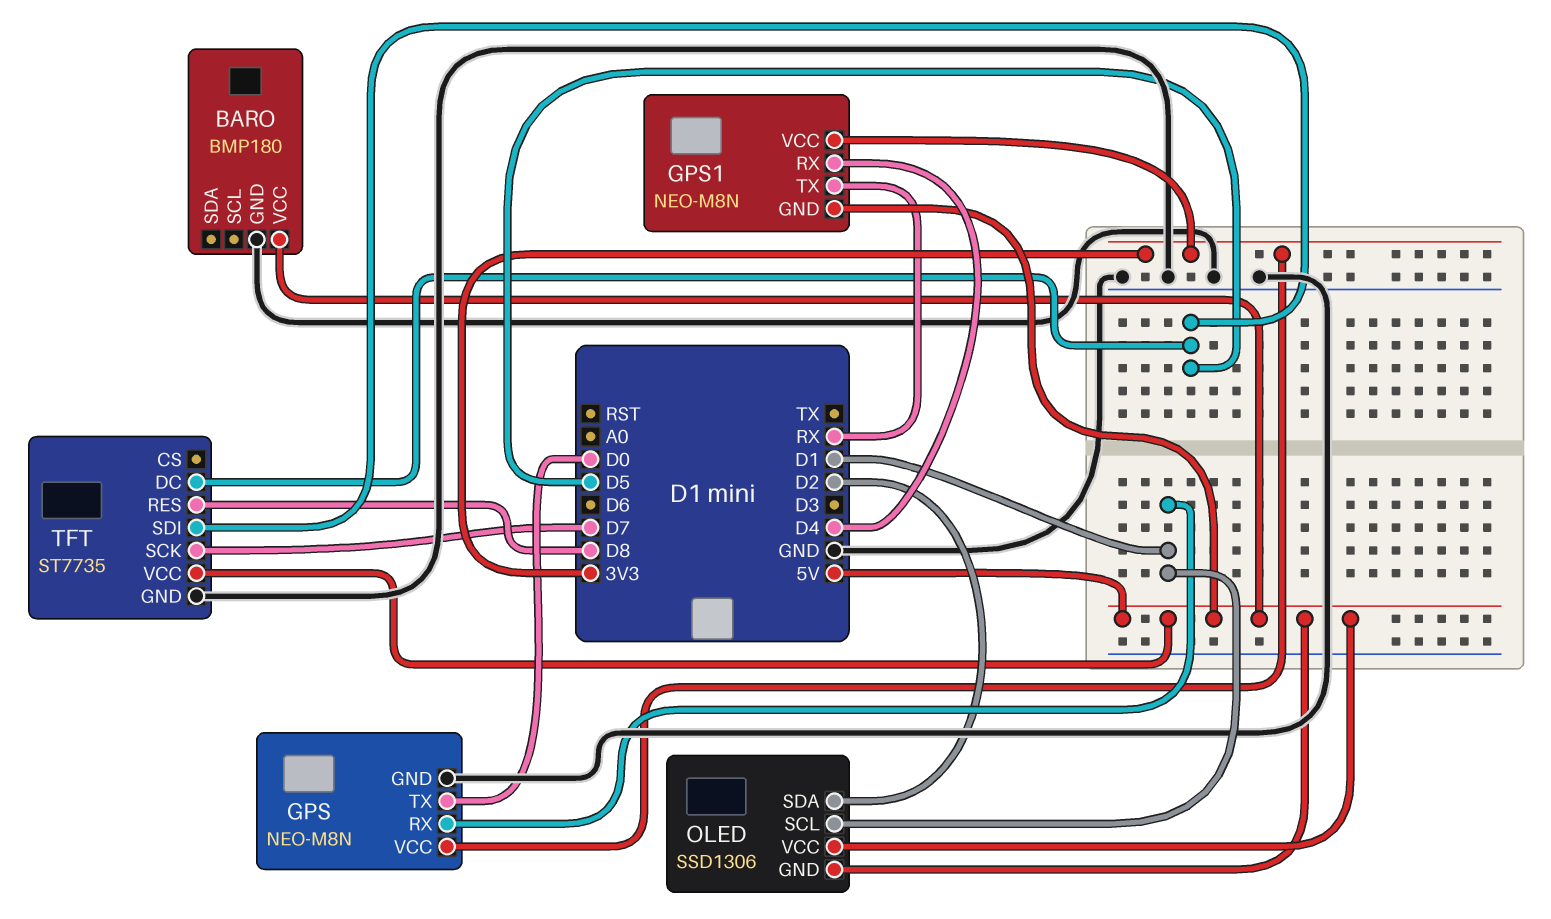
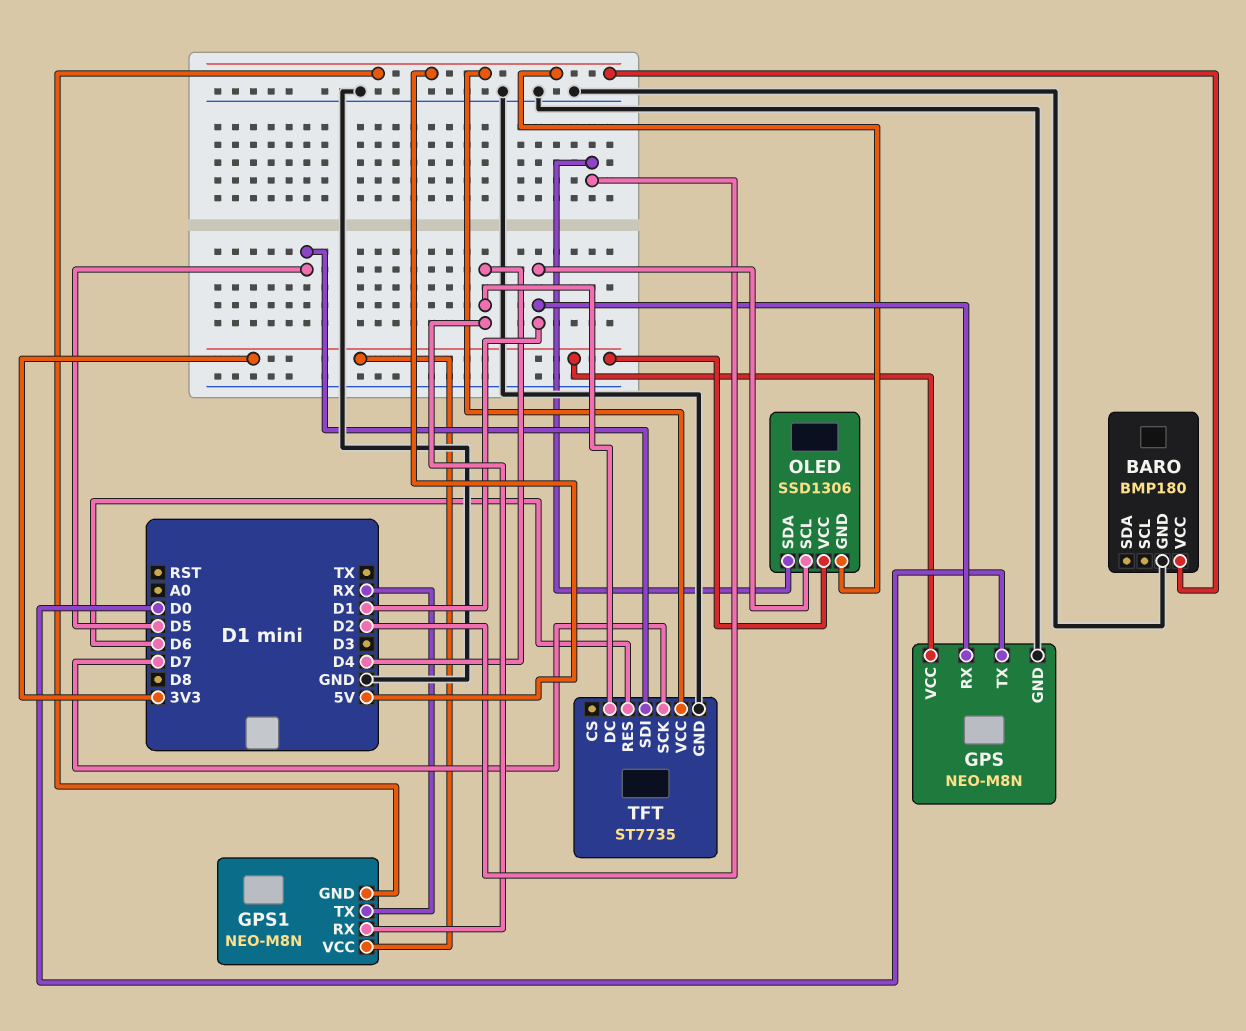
OLED pin VCC: 5V -> 3V3
TFT pin DC: D5 -> D4
TFT pin RES: D8 -> D6

